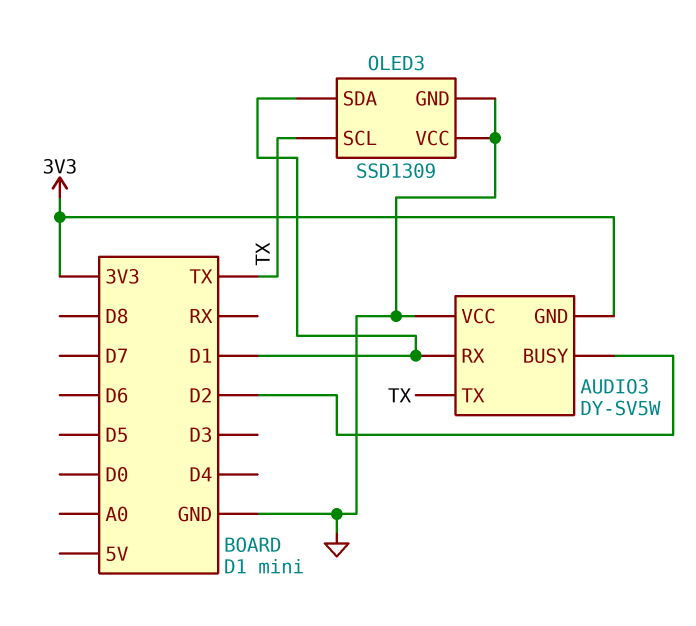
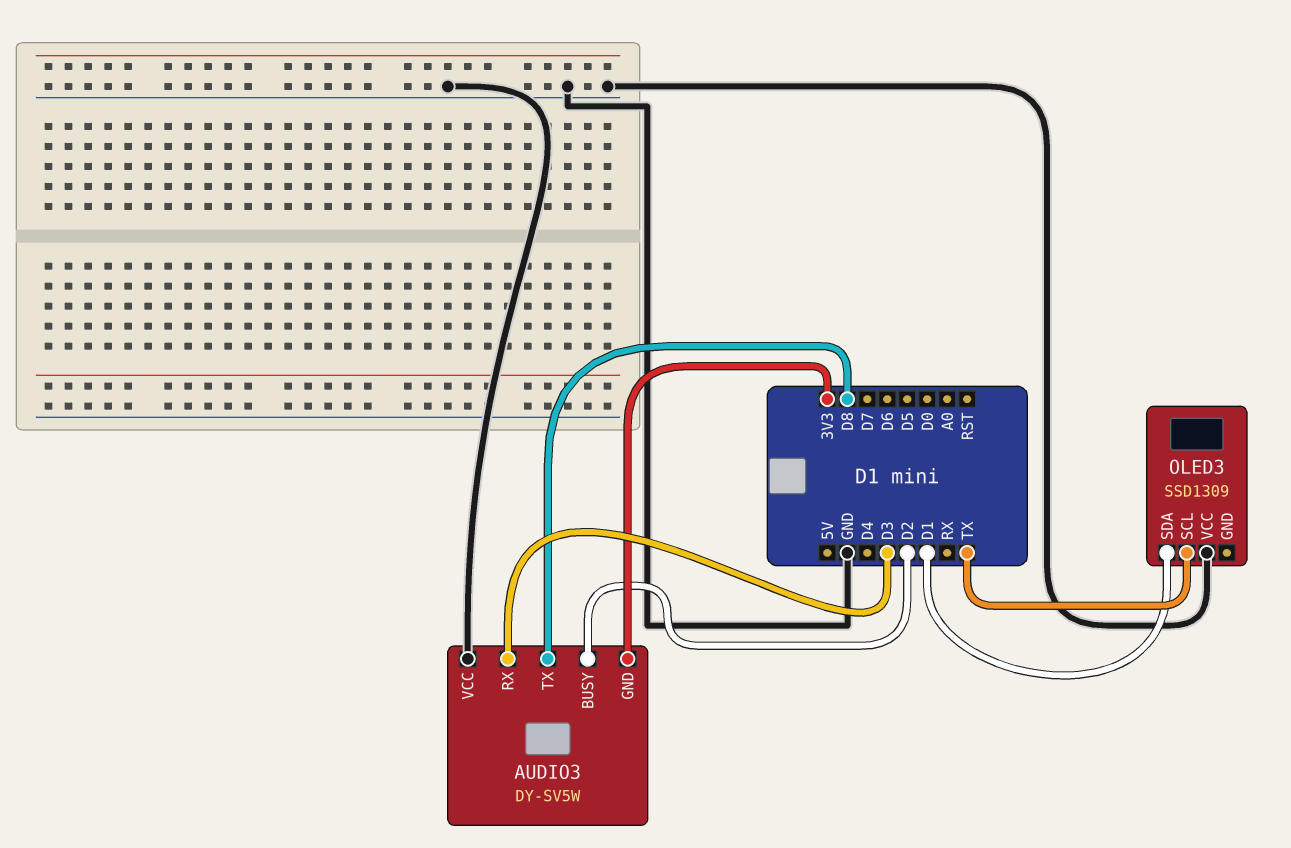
AUDIO3 pin RX: D1 -> D3
AUDIO3 pin TX: TX -> D8
OLED3 pin GND: GND -> none

